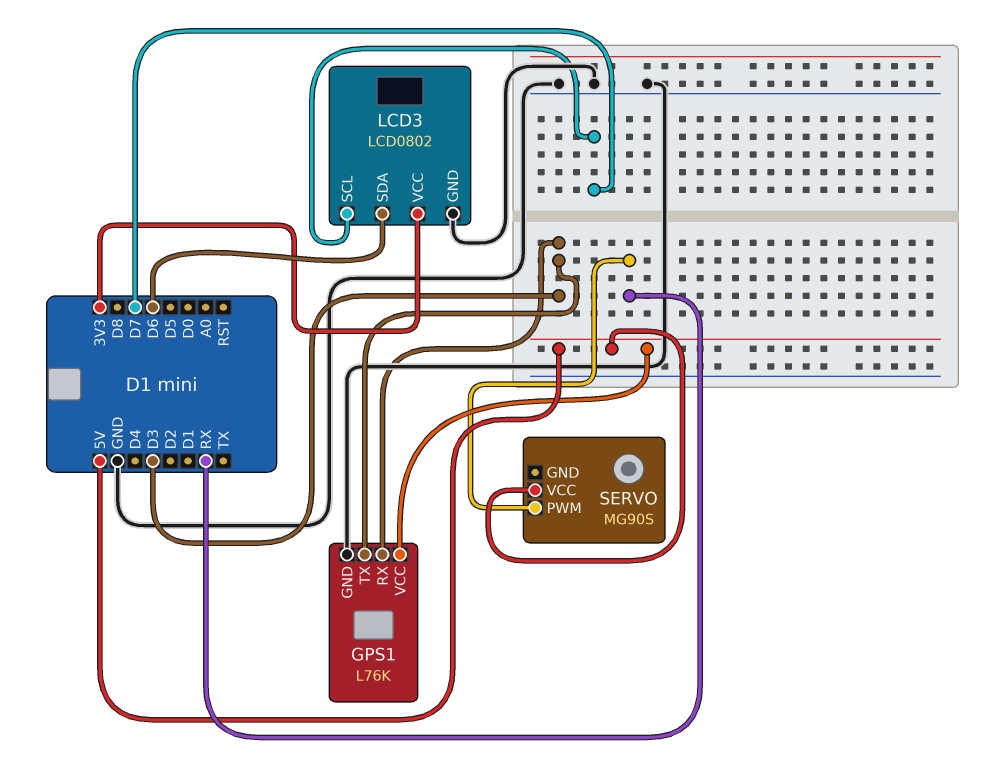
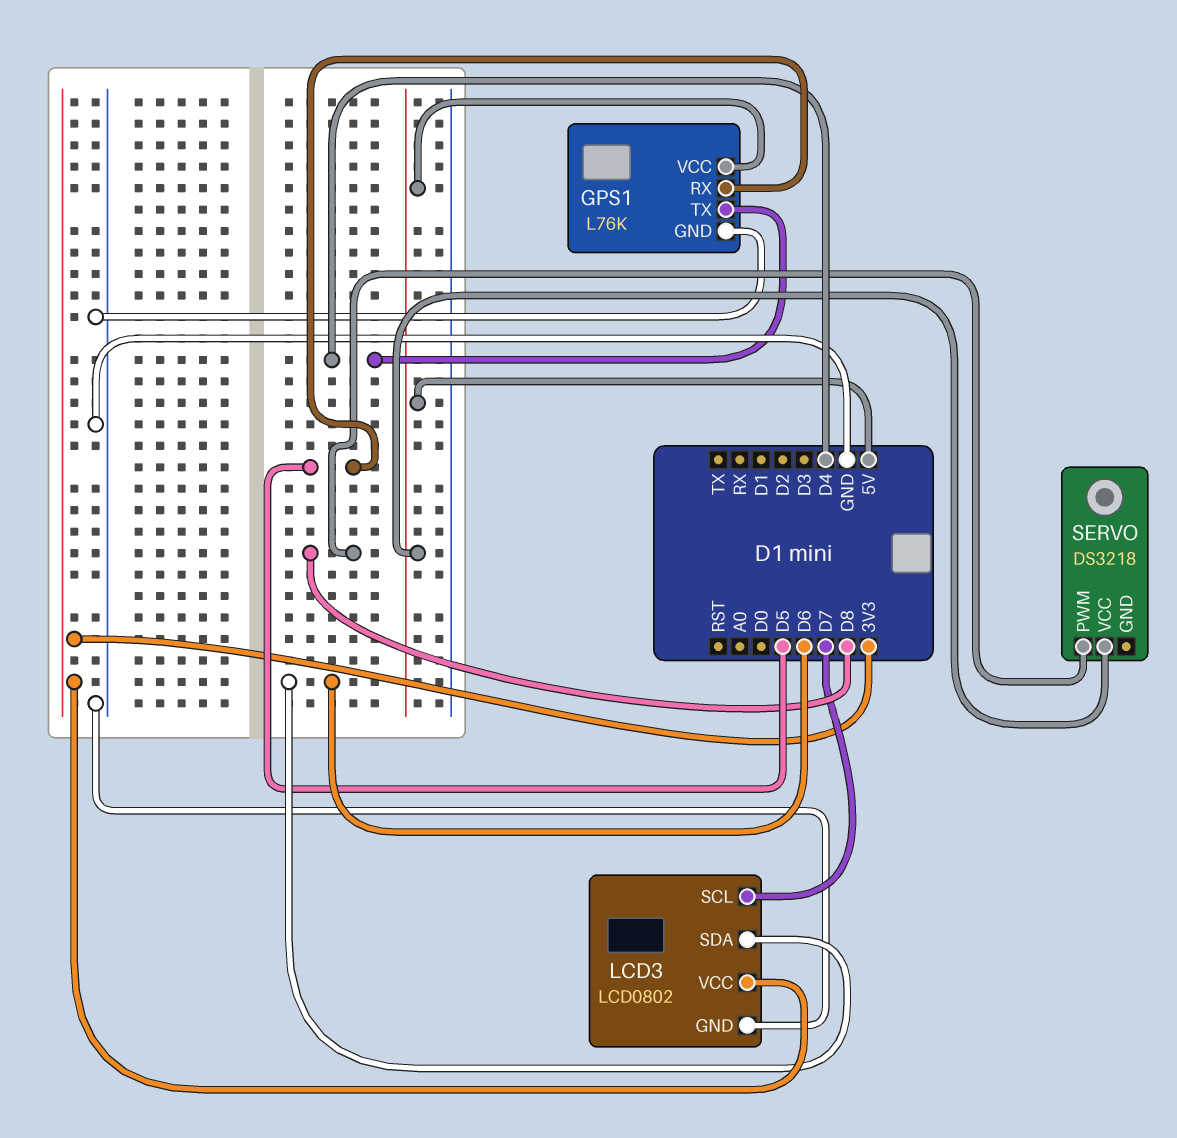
GPS1 pin RX: D3 -> D5
GPS1 pin TX: D3 -> D4
SERVO: MG90S -> DS3218
SERVO pin PWM: RX -> D8

